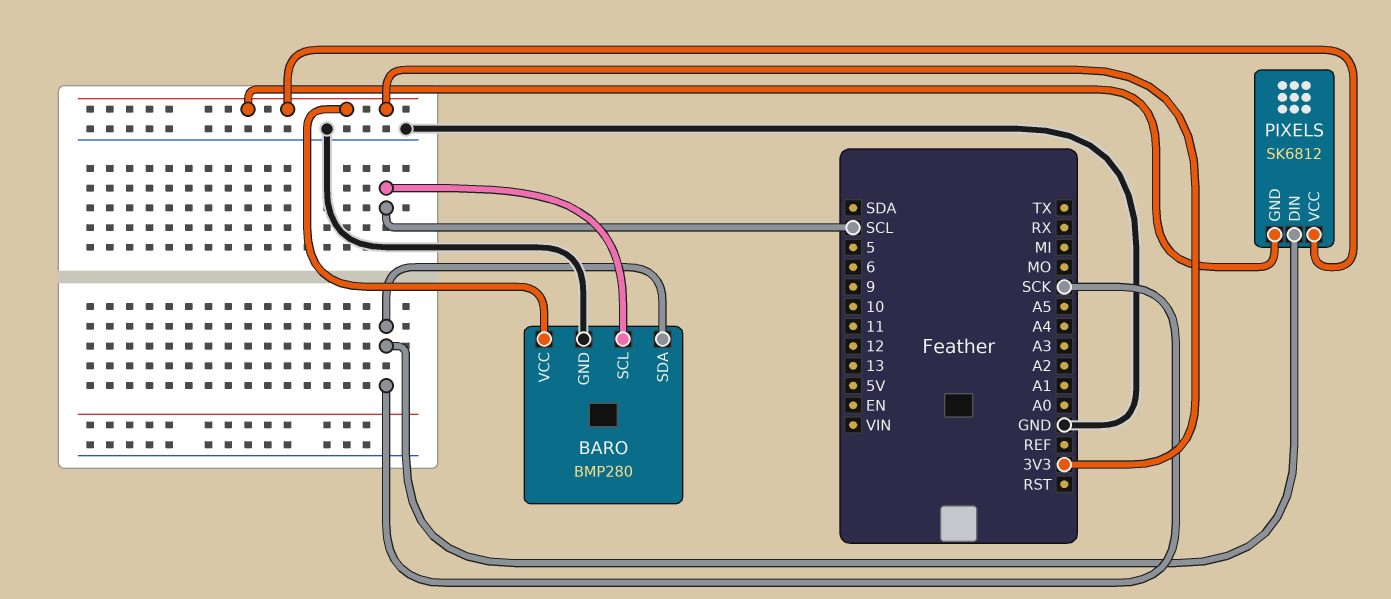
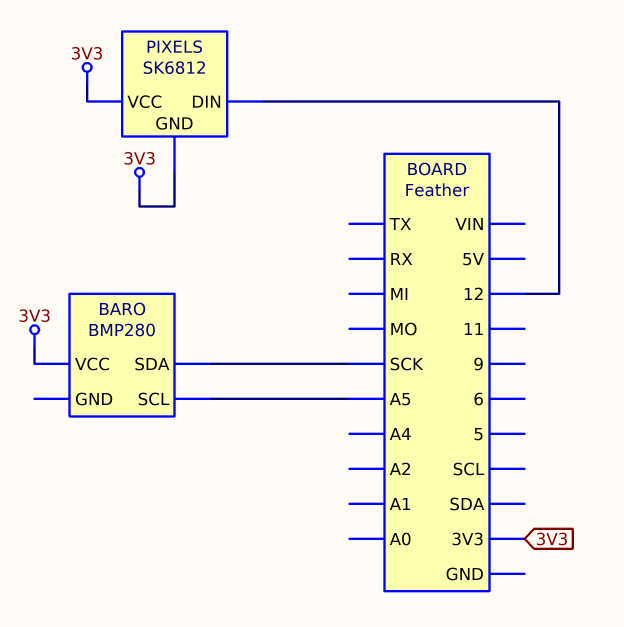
BARO pin GND: GND -> none
BARO pin SCL: SCL -> A5
PIXELS pin DIN: SCK -> 12

